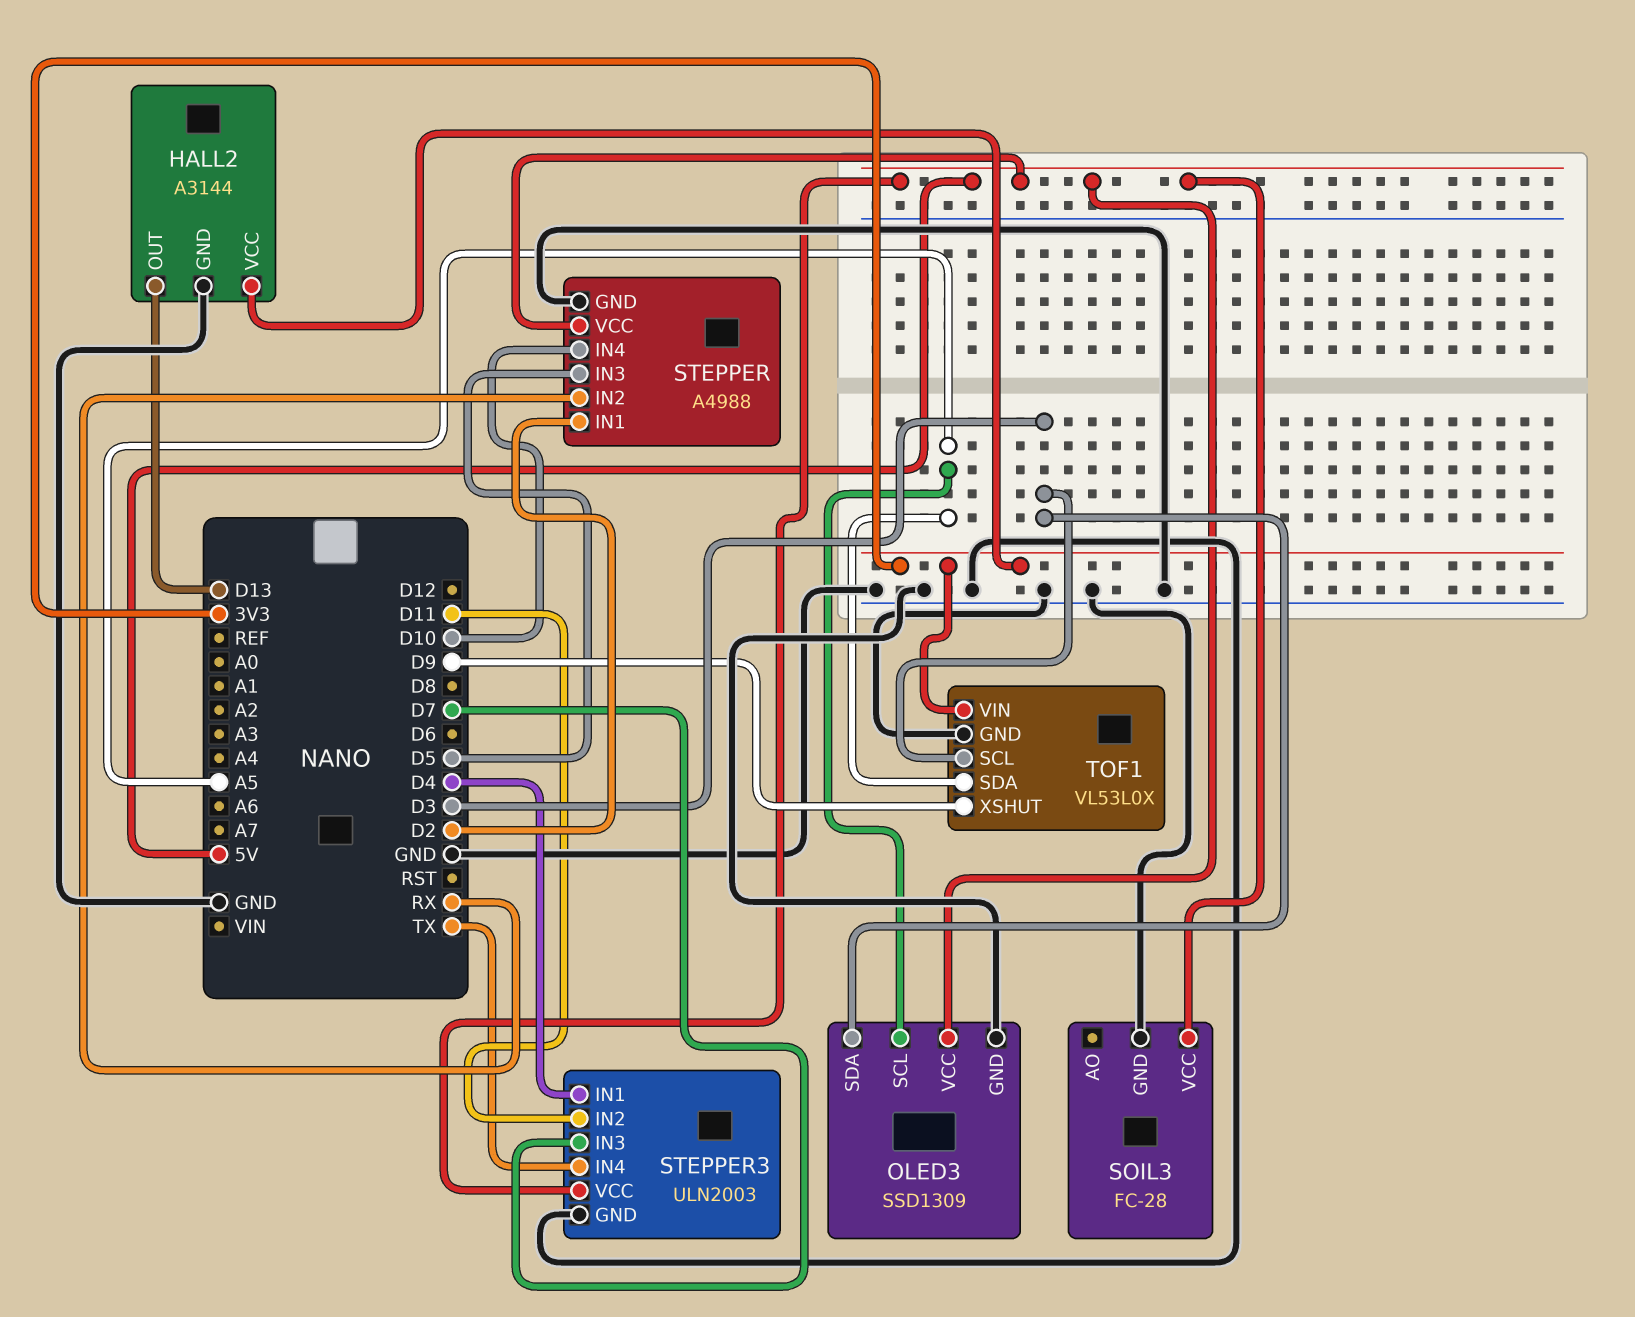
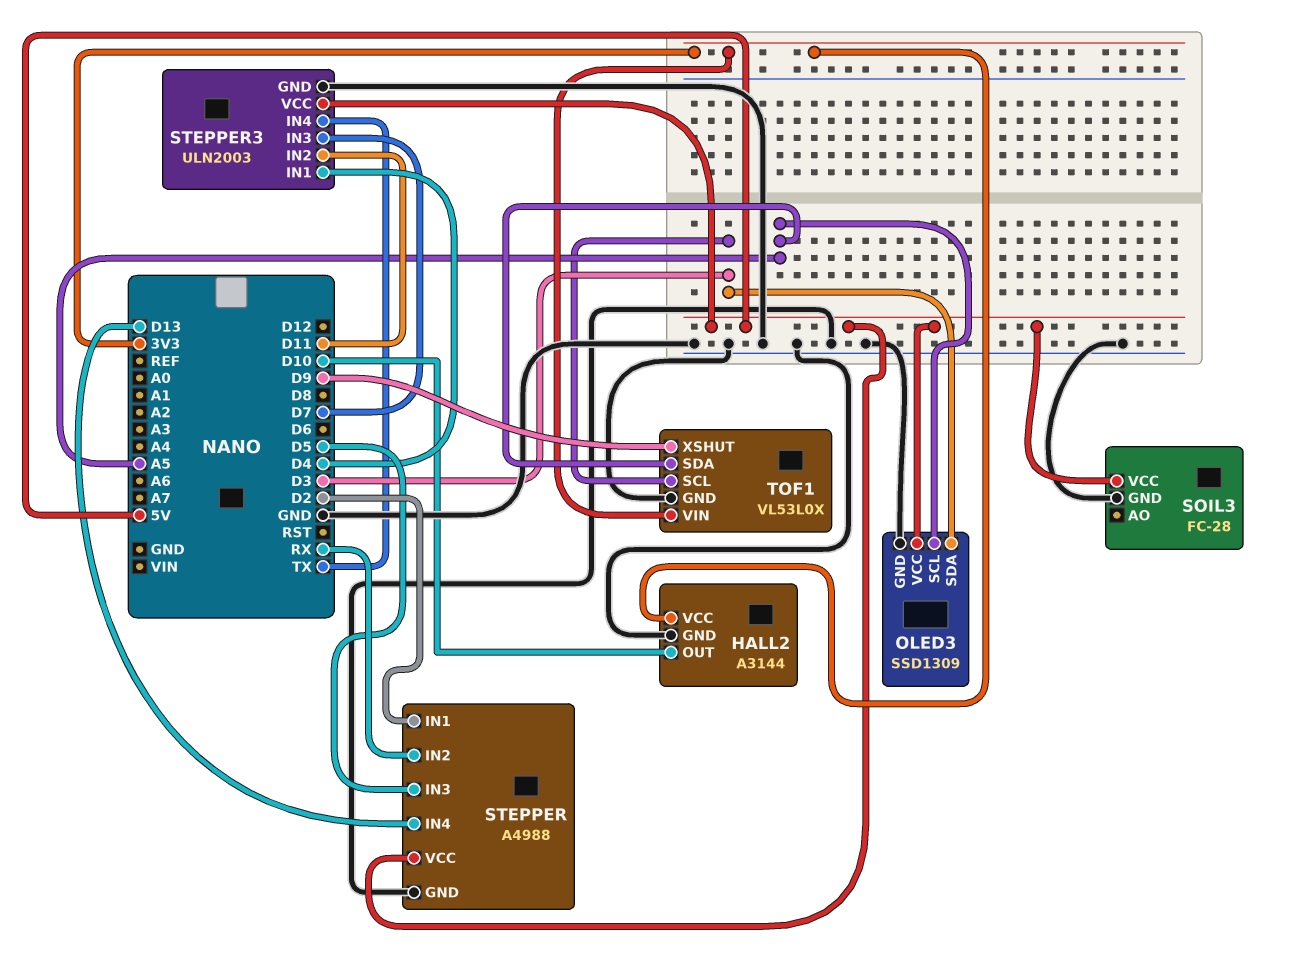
HALL2 pin OUT: D13 -> D10
STEPPER pin IN4: D10 -> D13

